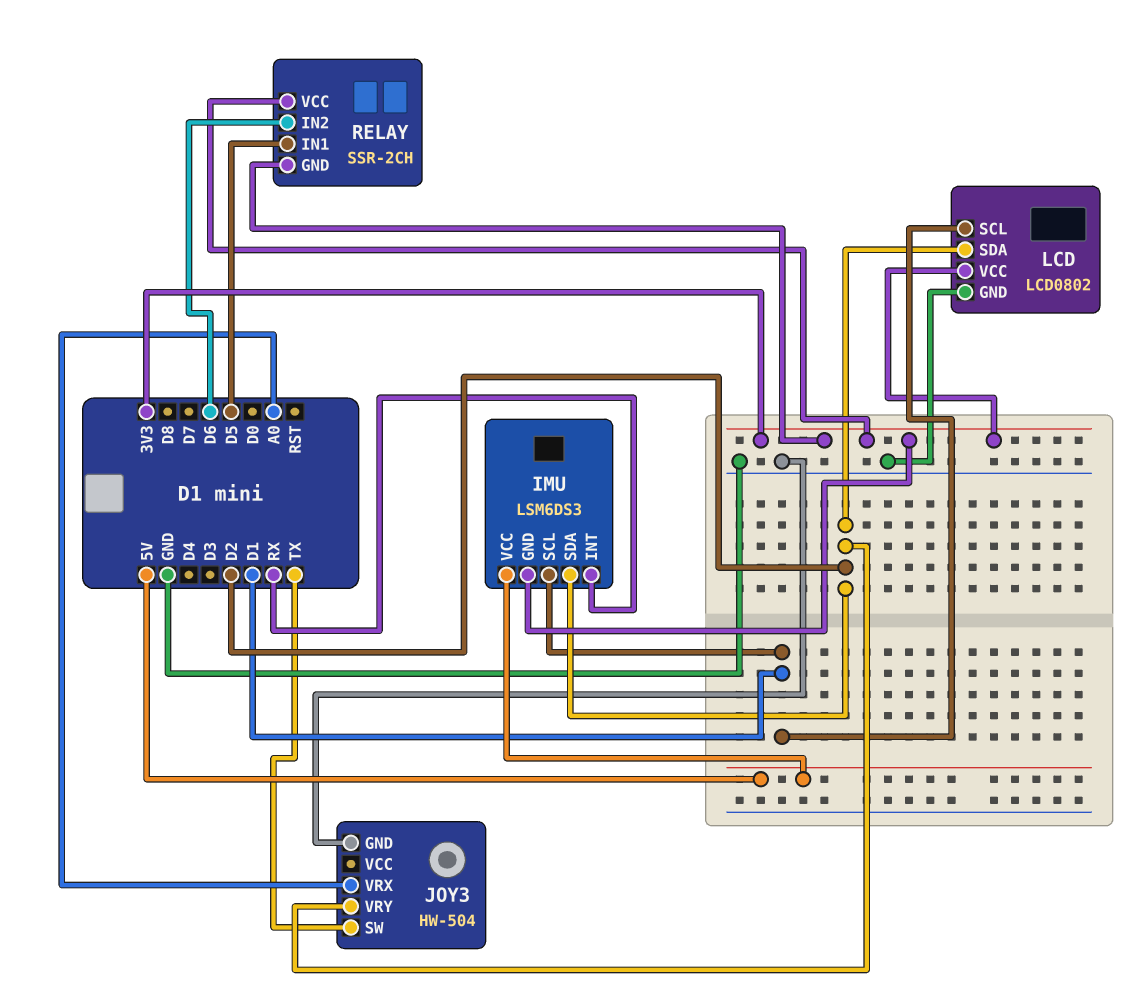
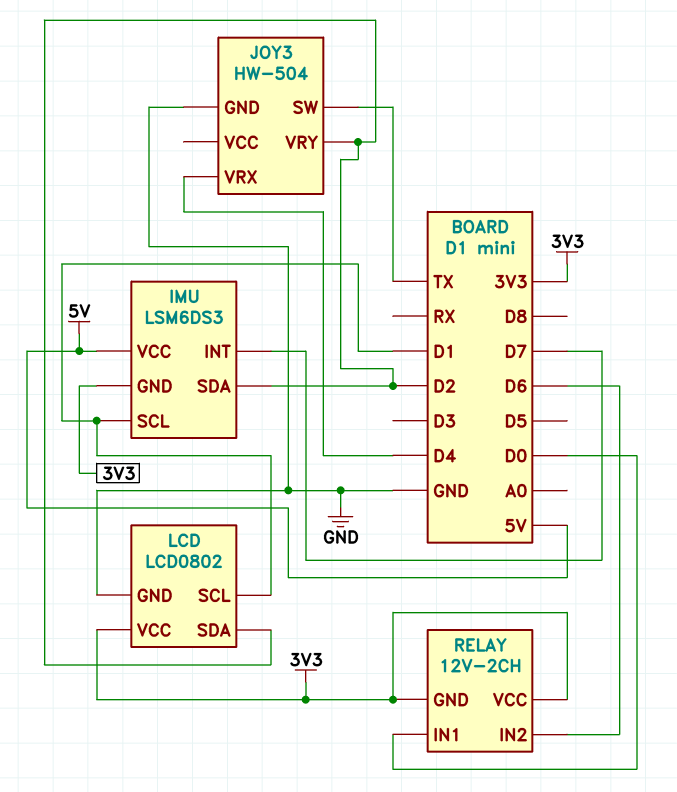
IMU pin INT: RX -> D7
JOY3 pin VRX: A0 -> D4
RELAY: SSR-2CH -> 12V-2CH
RELAY pin IN1: D5 -> D0

